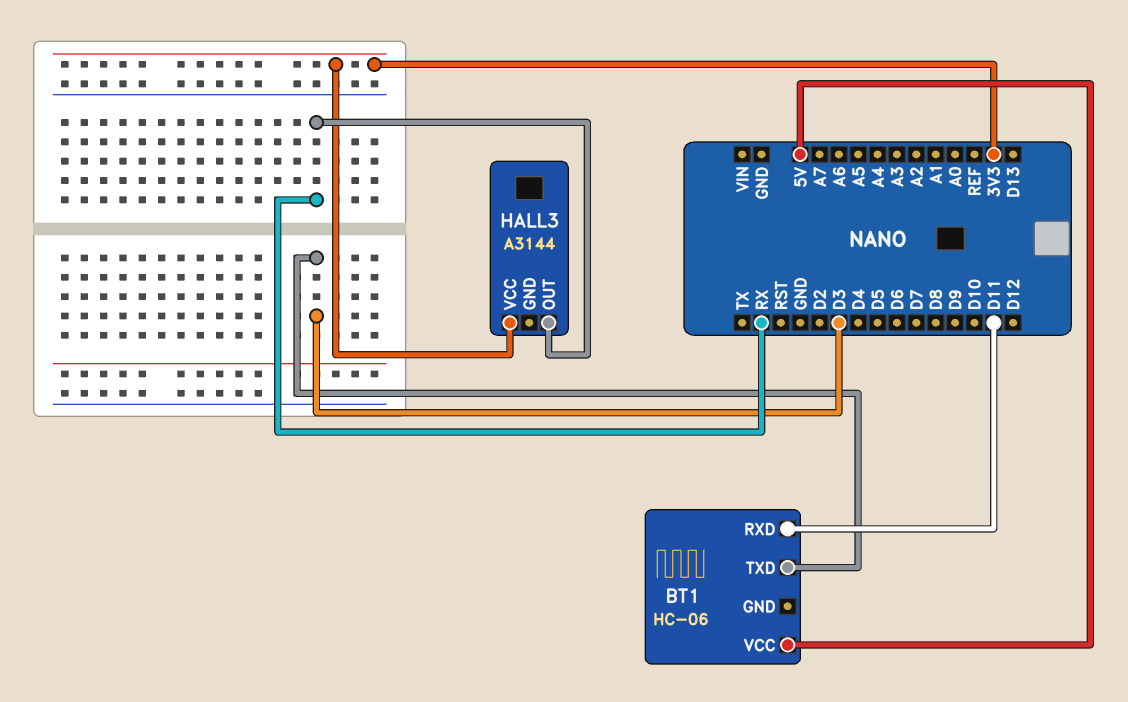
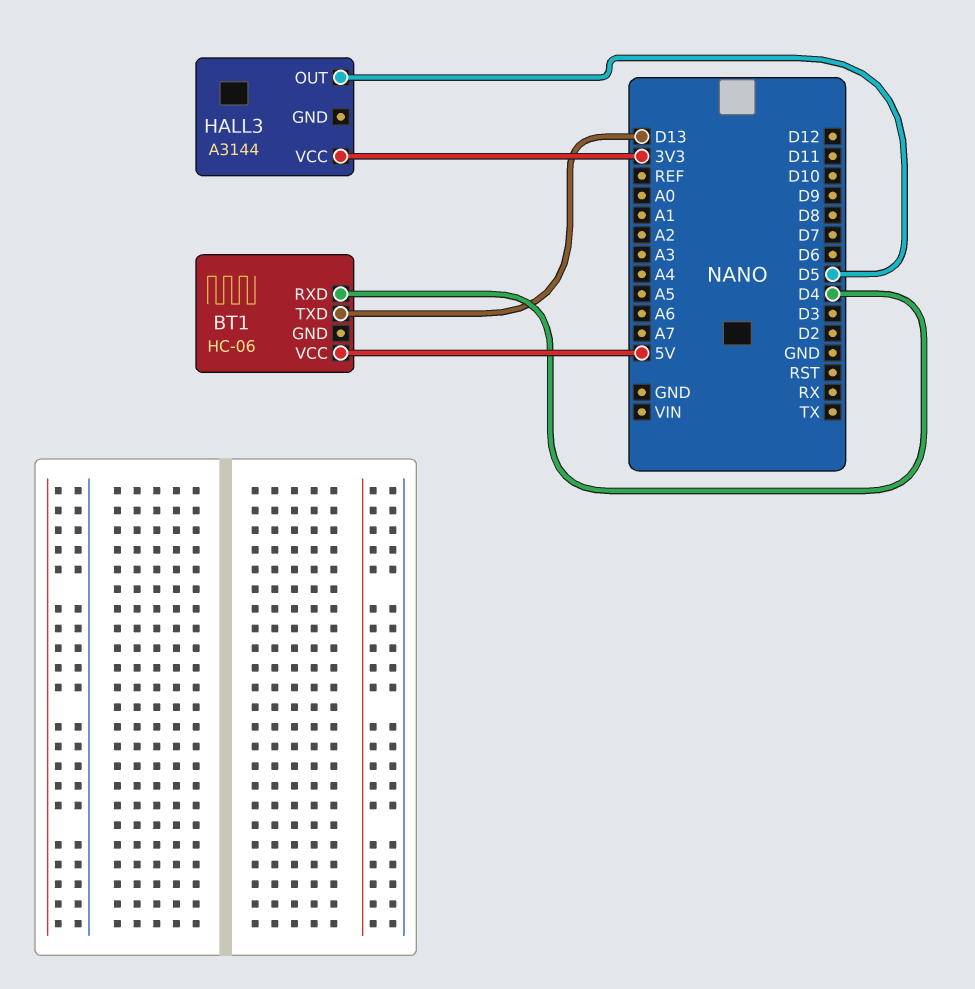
BT1 pin RXD: D11 -> D4
BT1 pin TXD: D3 -> D13
HALL3 pin OUT: RX -> D5

